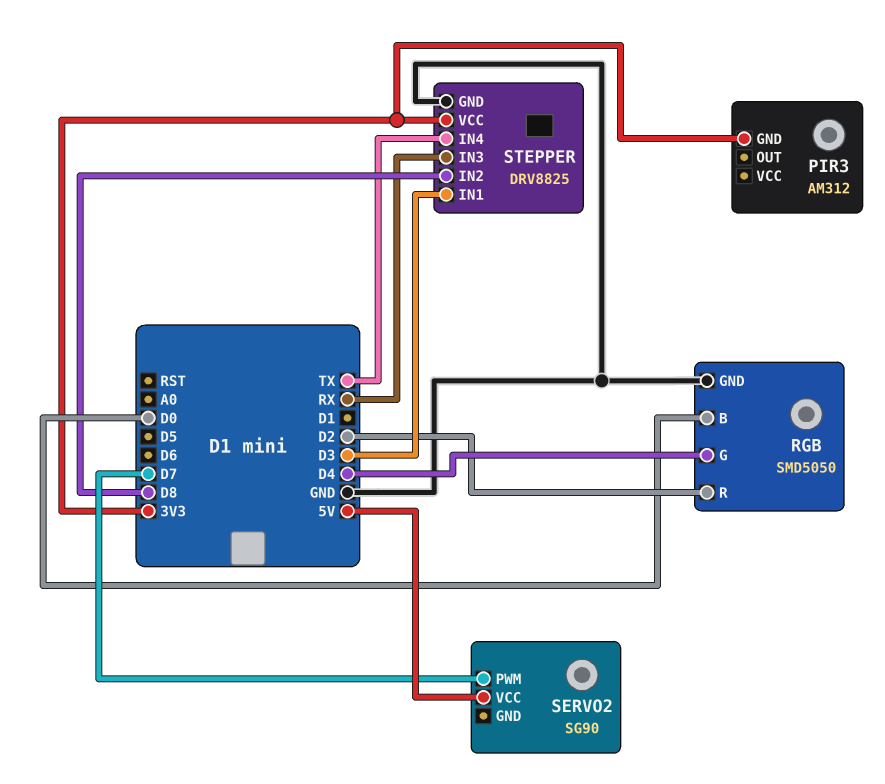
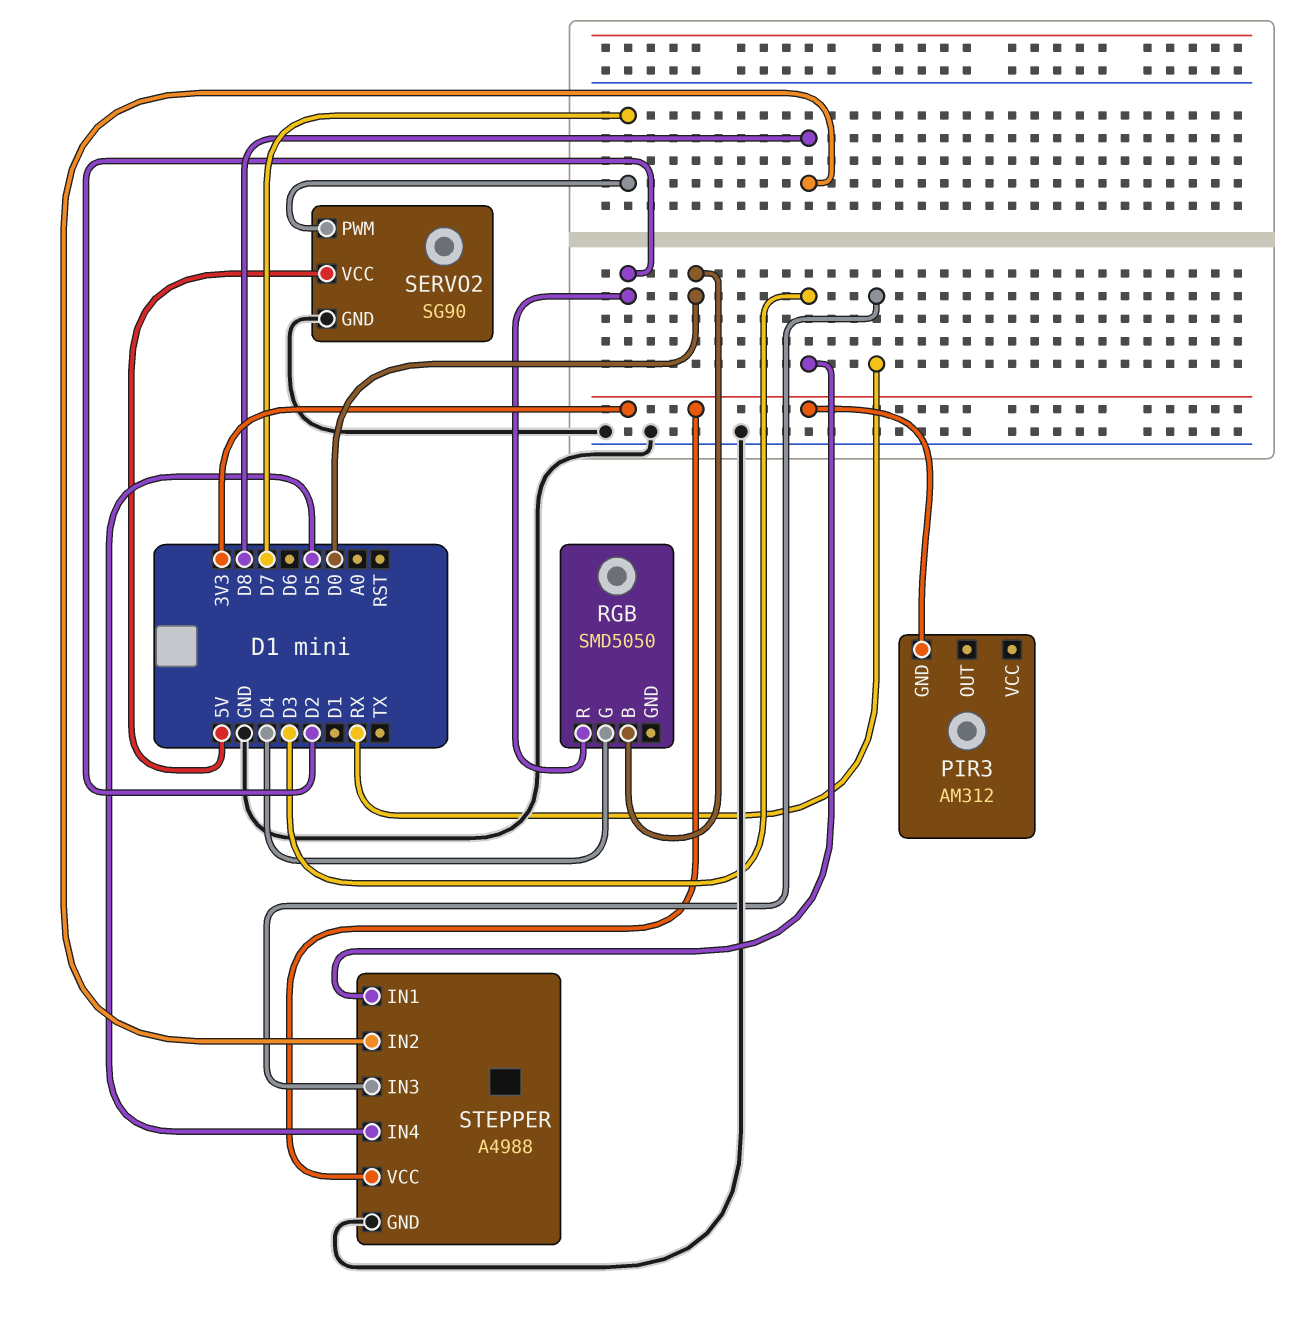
RGB pin GND: GND -> none
SERVO2 pin GND: none -> GND
STEPPER: DRV8825 -> A4988
STEPPER pin IN4: TX -> D5

